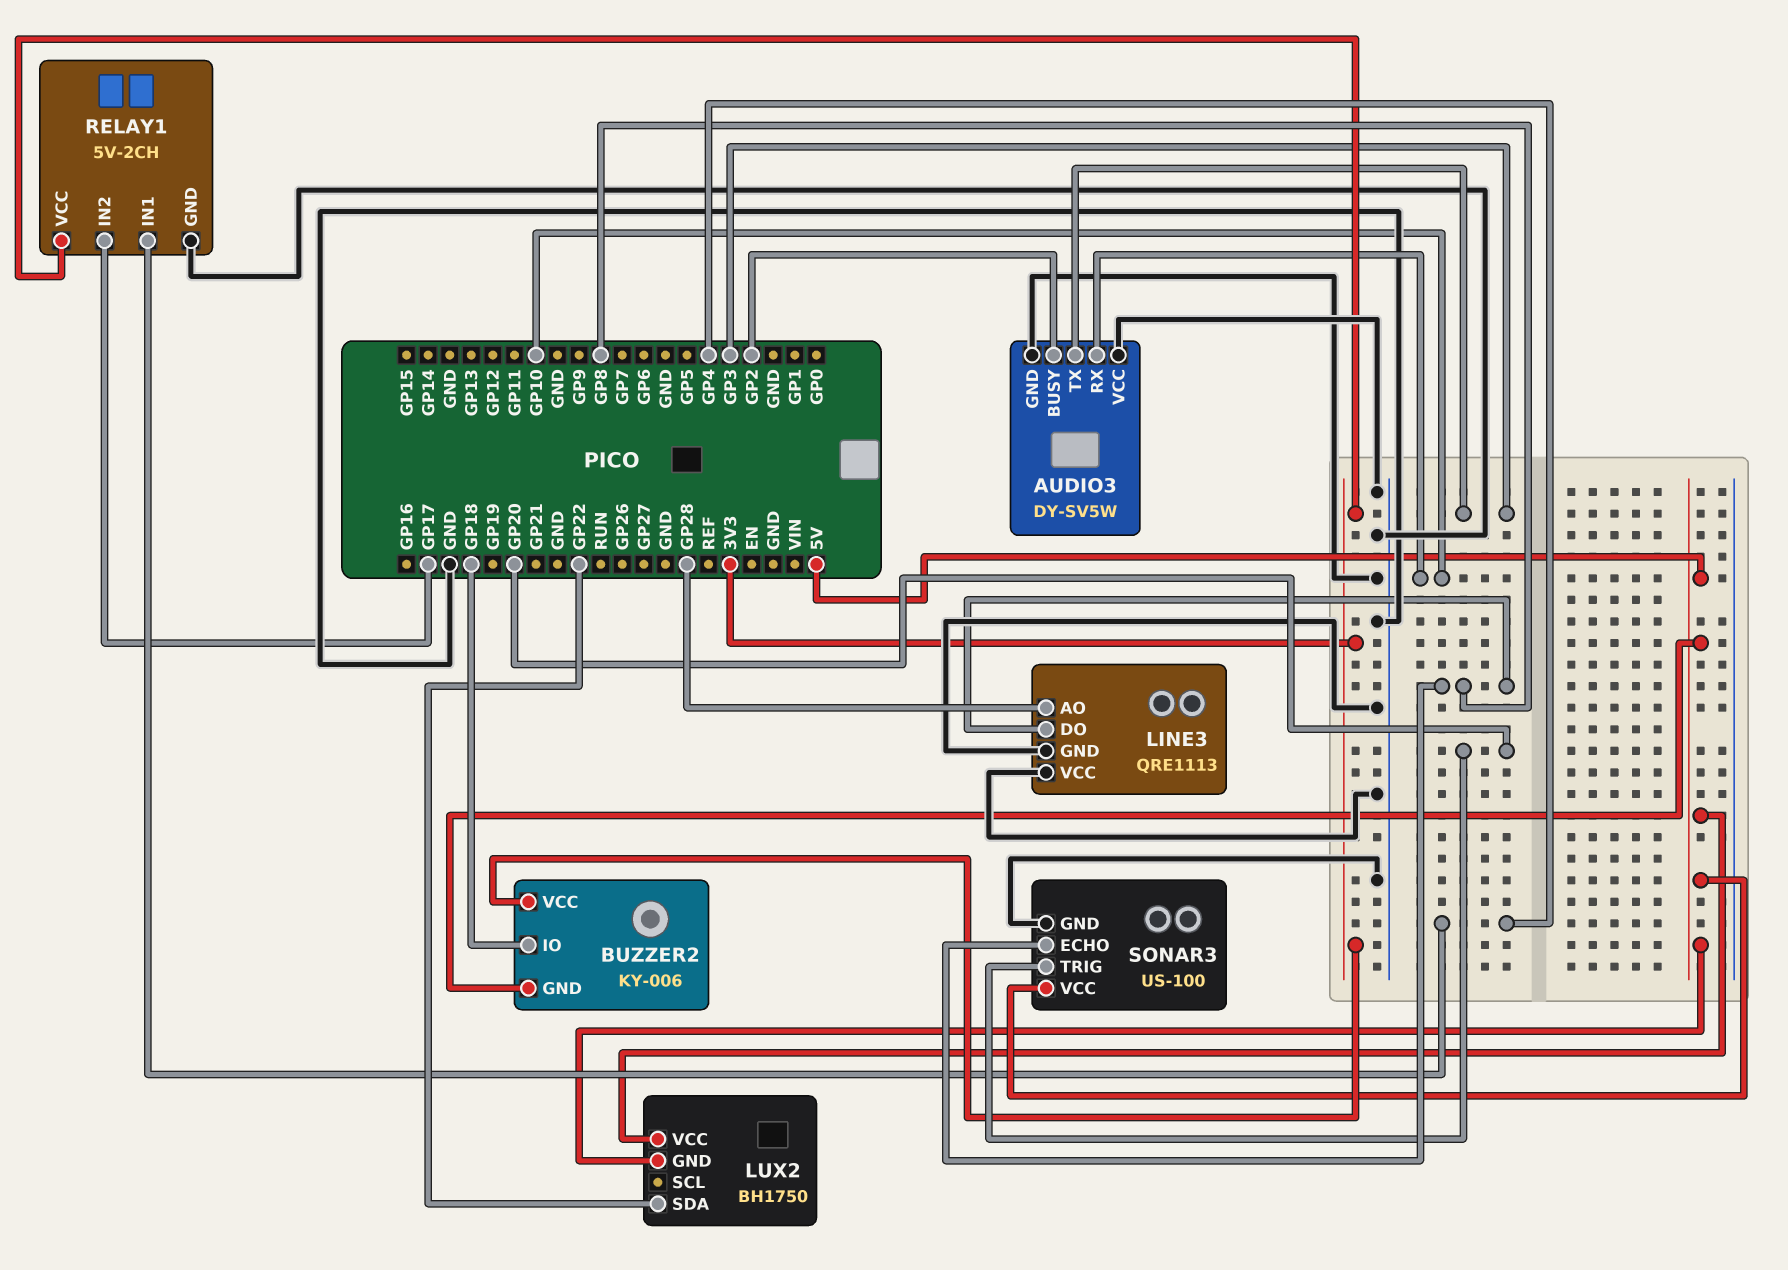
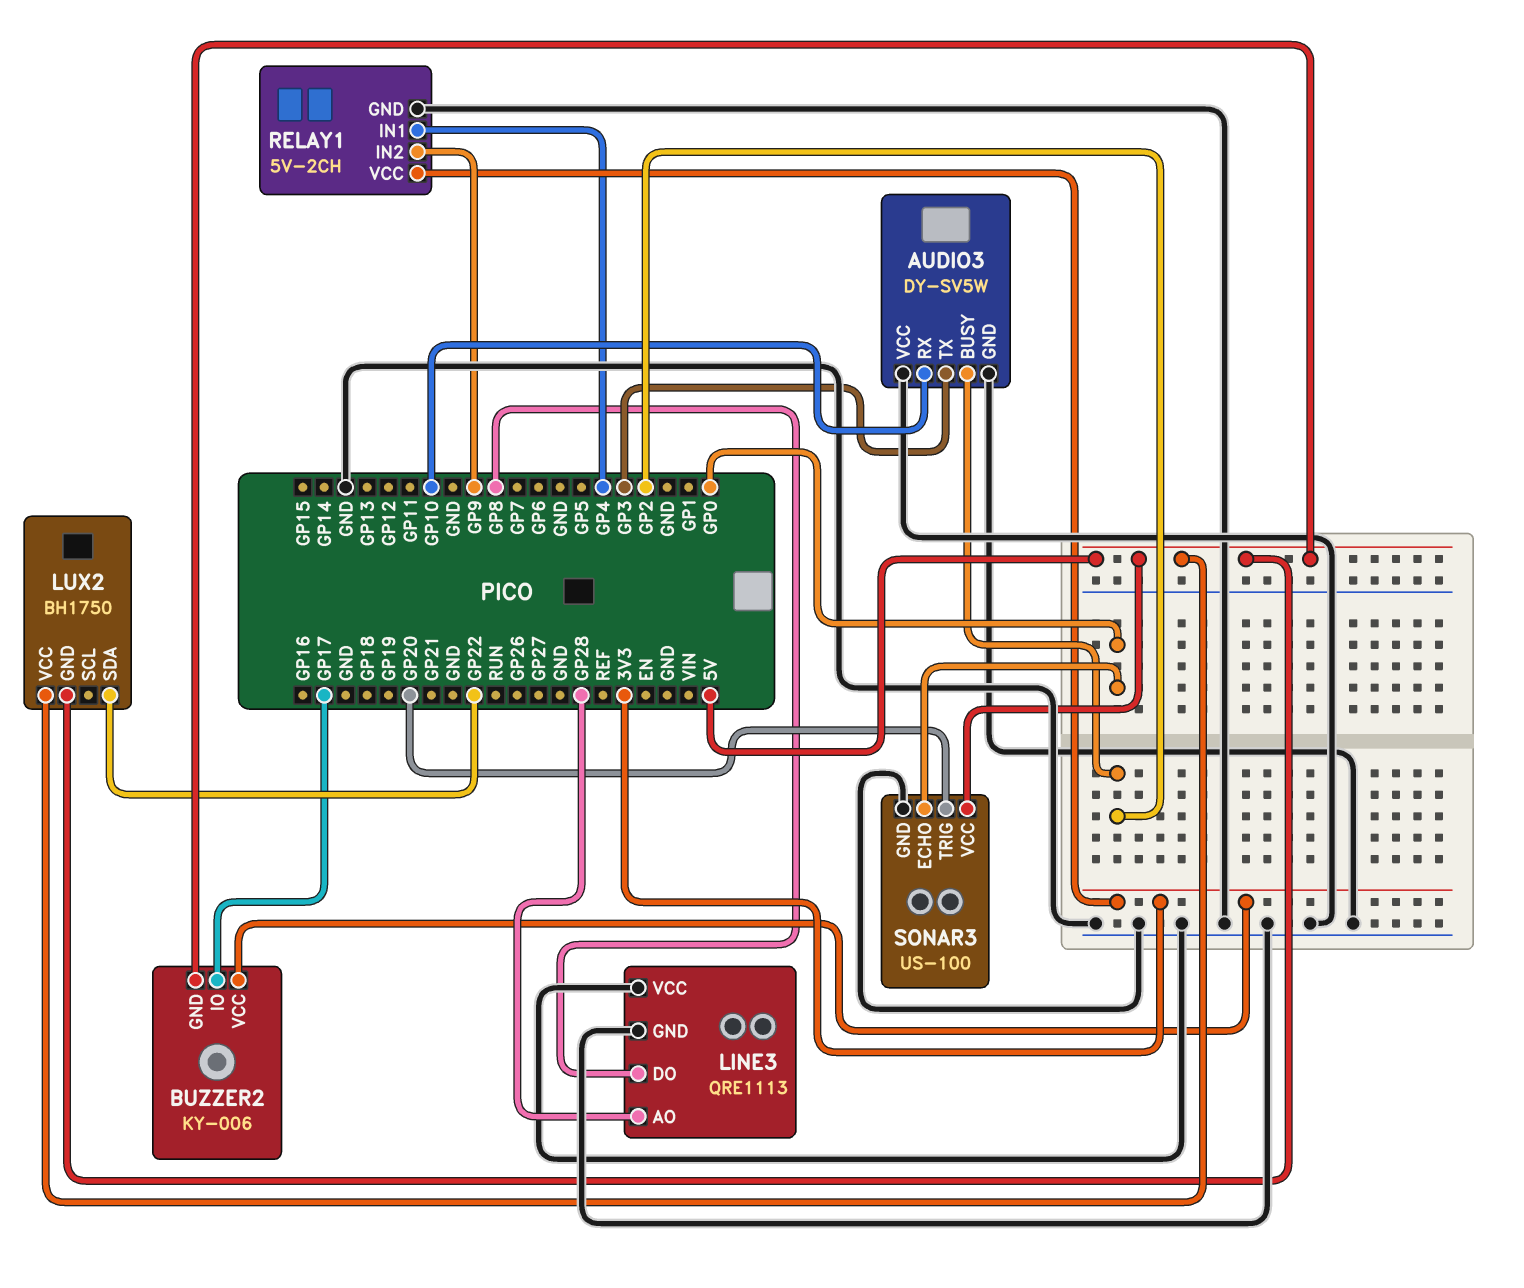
BUZZER2 pin IO: GP18 -> GP17
RELAY1 pin IN2: GP17 -> GP9
SONAR3 pin ECHO: GP8 -> GP0

